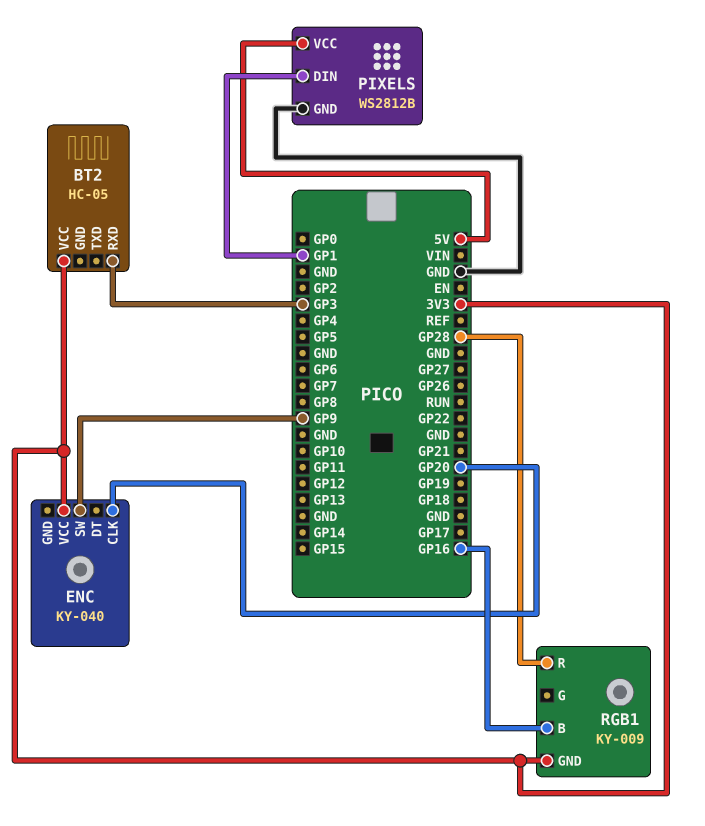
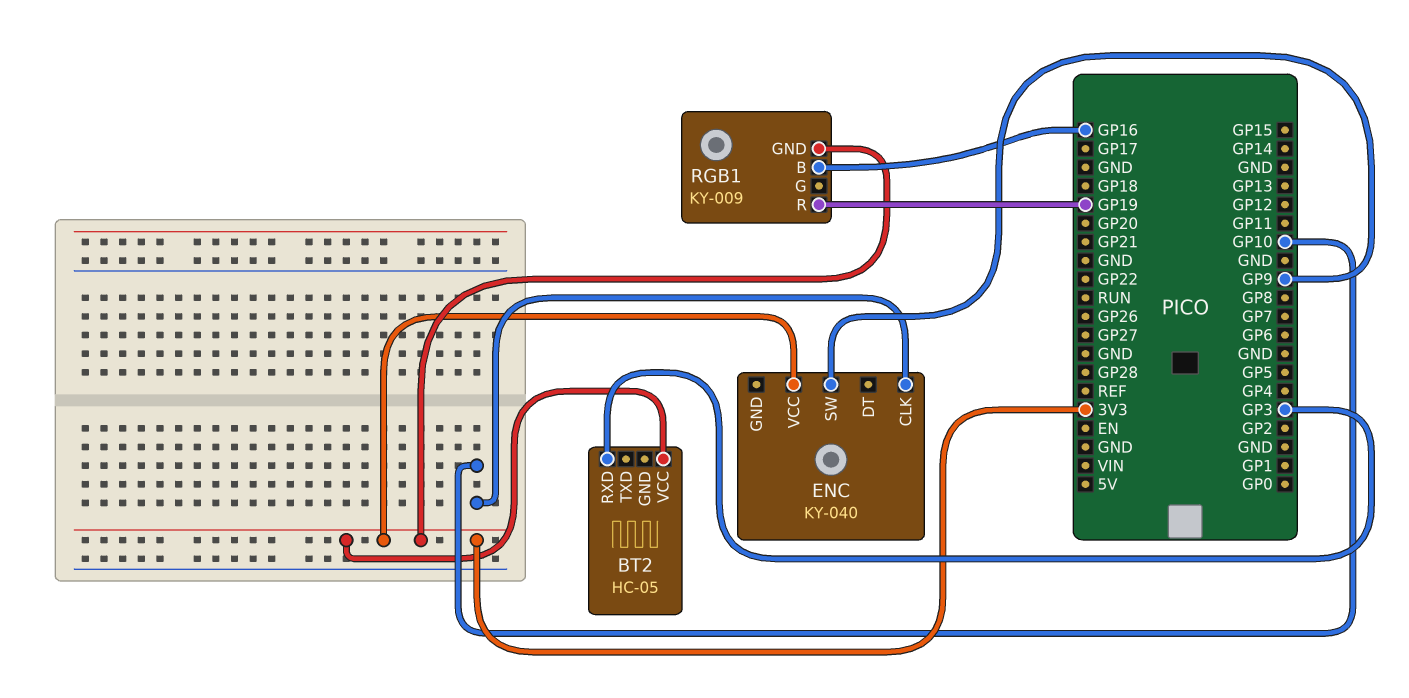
ENC pin CLK: GP20 -> GP10
PIXELS: WS2812B -> none
PIXELS pin DIN: GP1 -> none
PIXELS pin GND: GND -> none
PIXELS pin VCC: 5V -> none
RGB1 pin R: GP28 -> GP19

